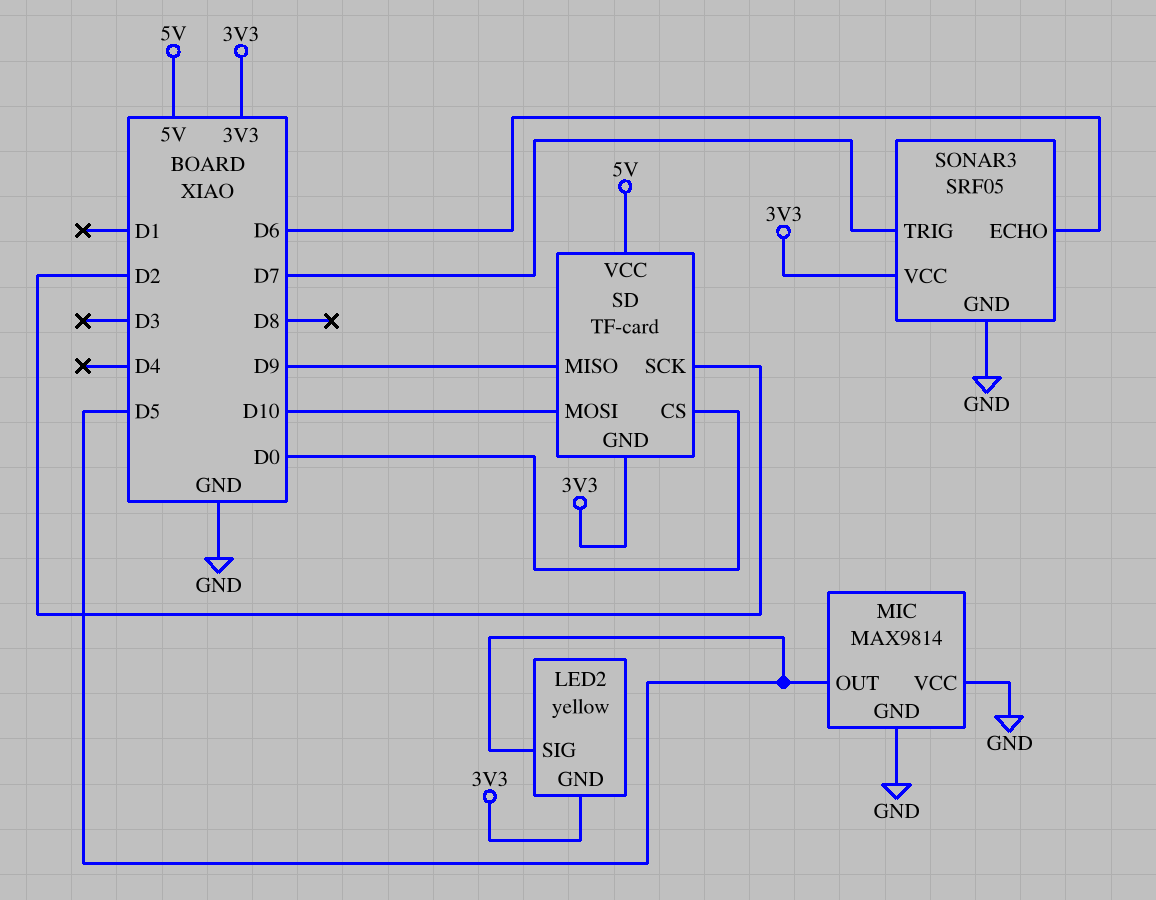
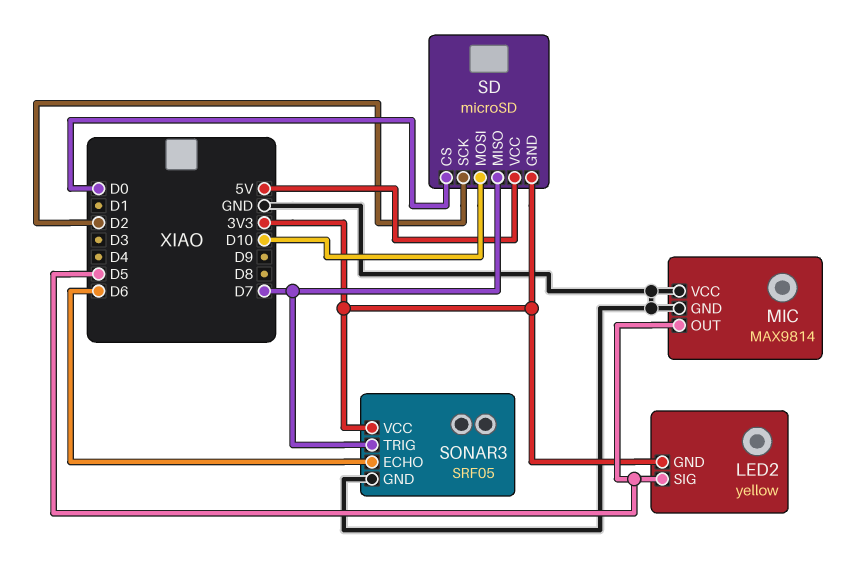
SD: TF-card -> microSD
SD pin MISO: D9 -> D7

